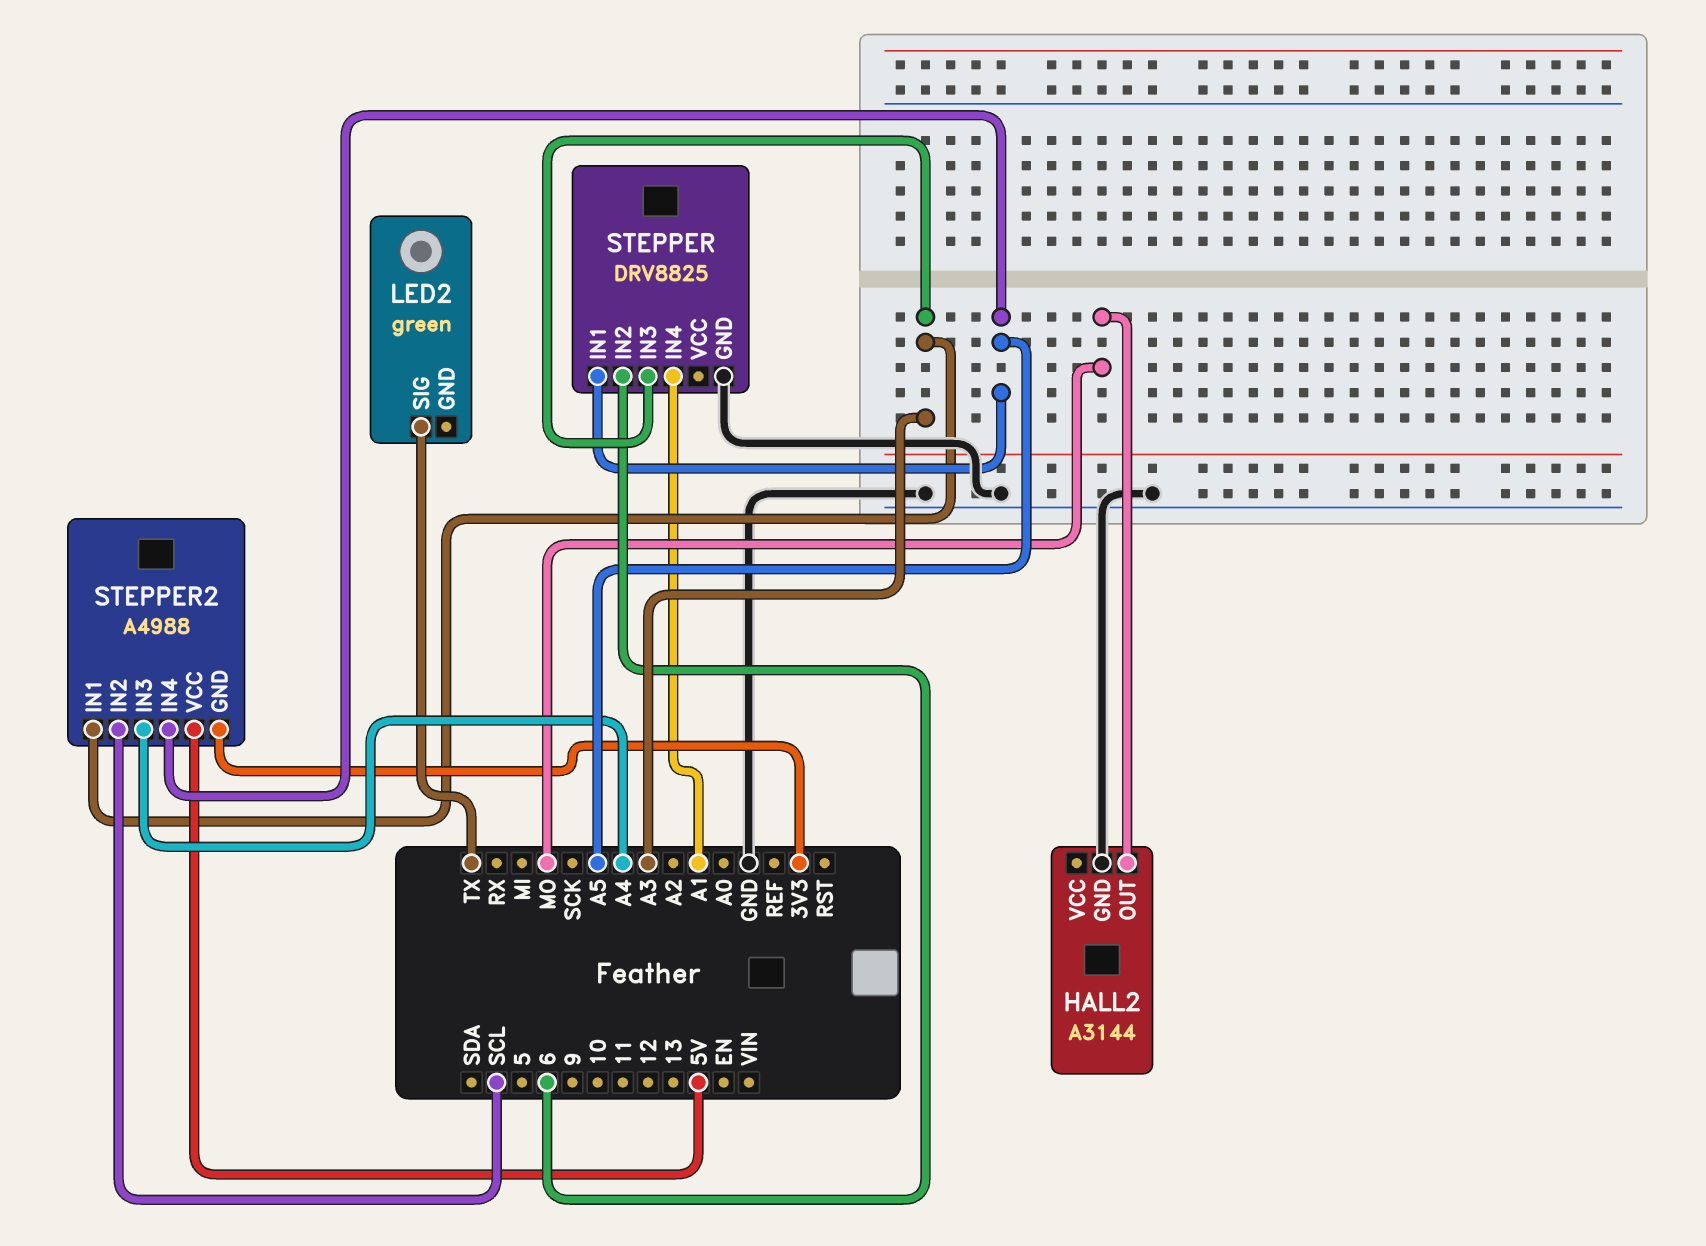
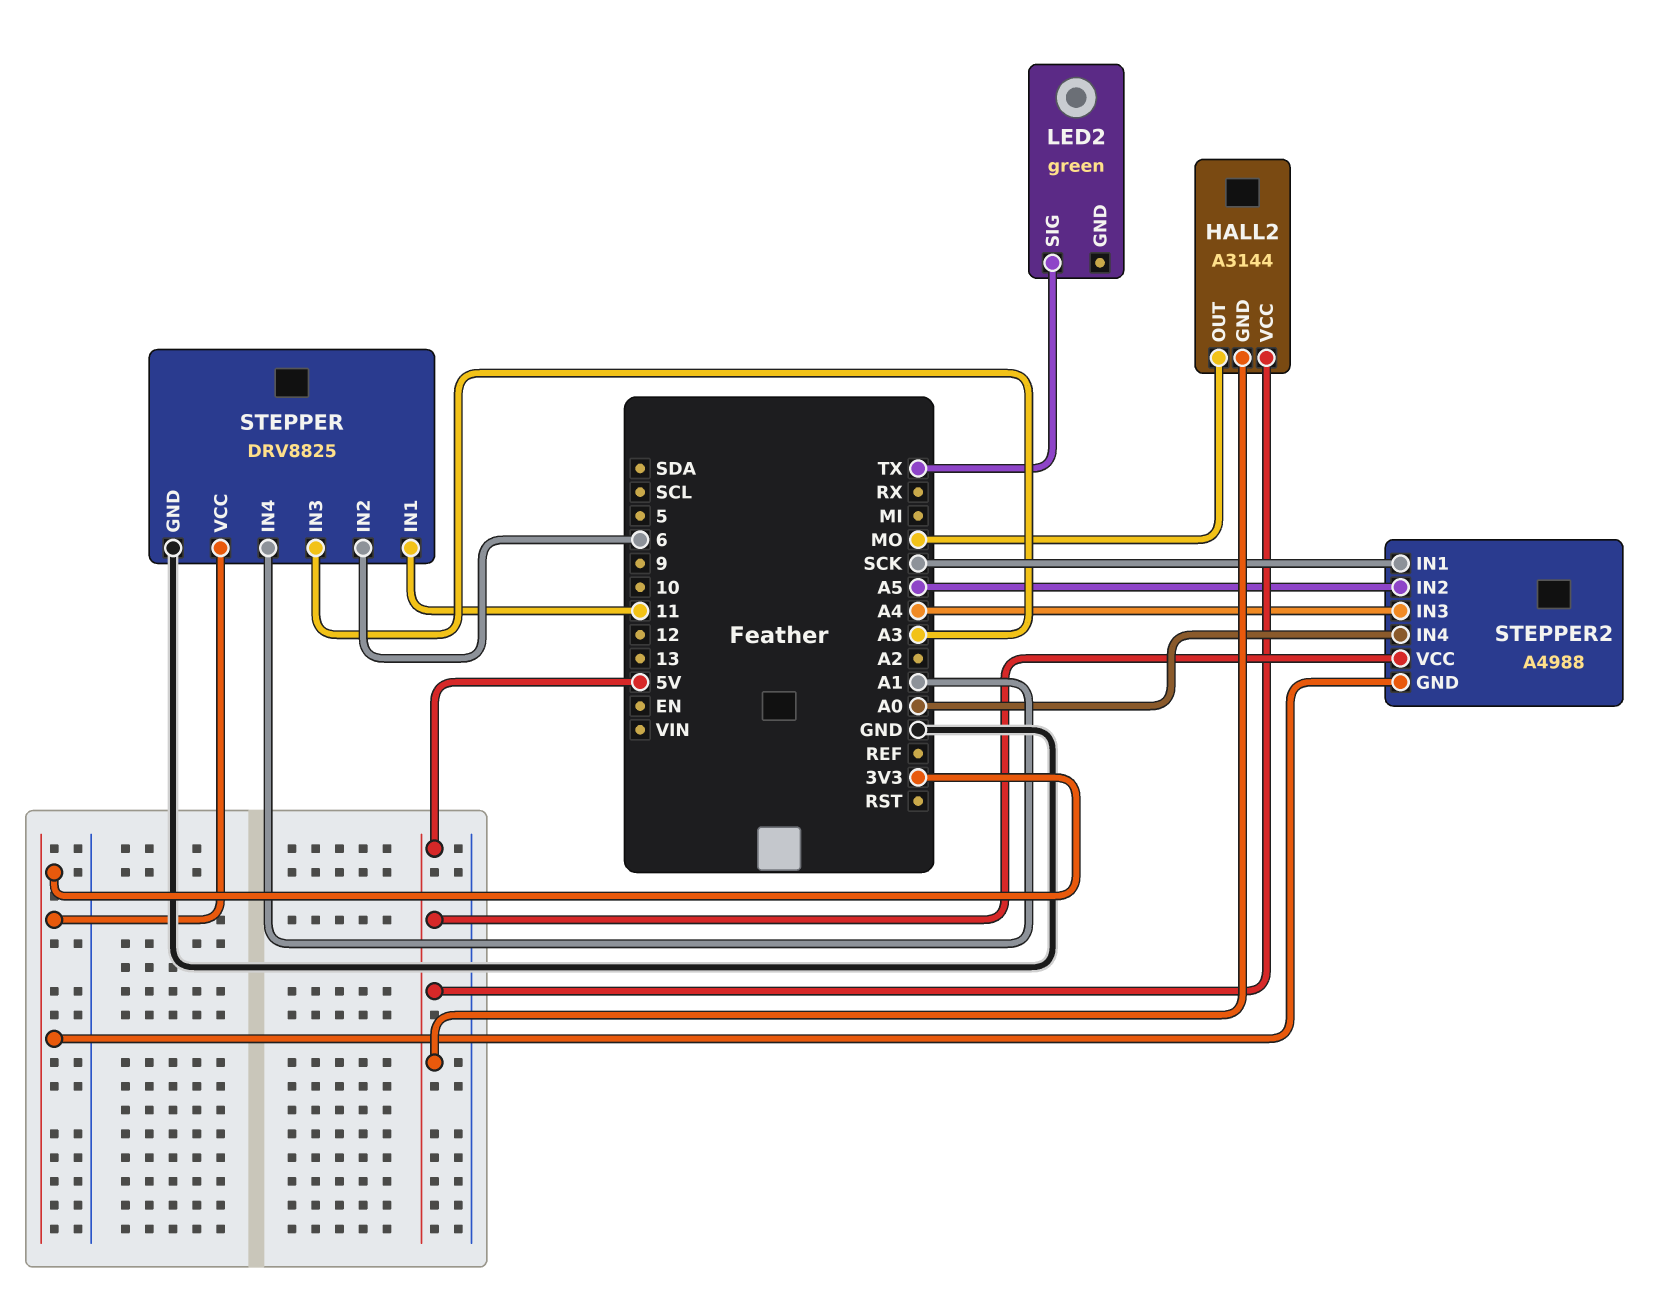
HALL2 pin GND: GND -> 5V
HALL2 pin VCC: none -> 5V
STEPPER pin IN1: A5 -> 11
STEPPER pin VCC: none -> 3V3
STEPPER2 pin IN1: A3 -> SCK
STEPPER2 pin IN2: SCL -> A5
STEPPER2 pin IN4: A5 -> A0

